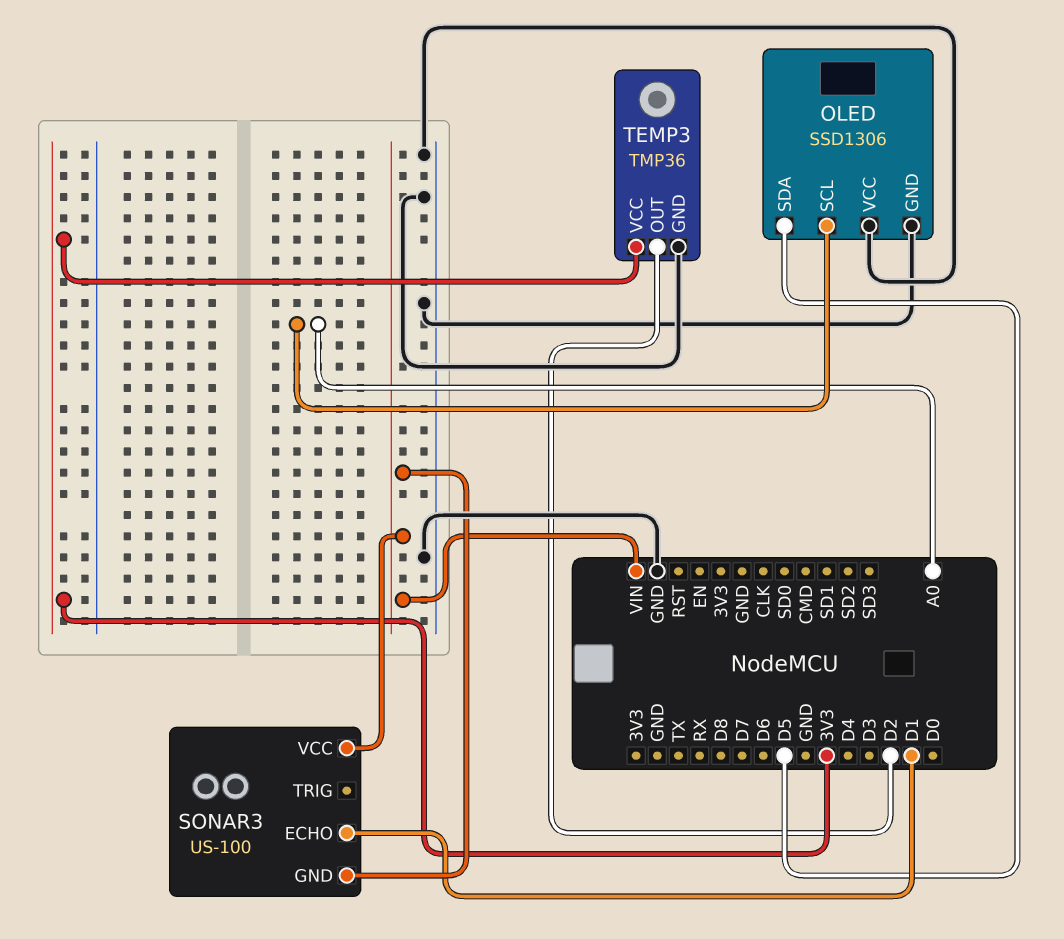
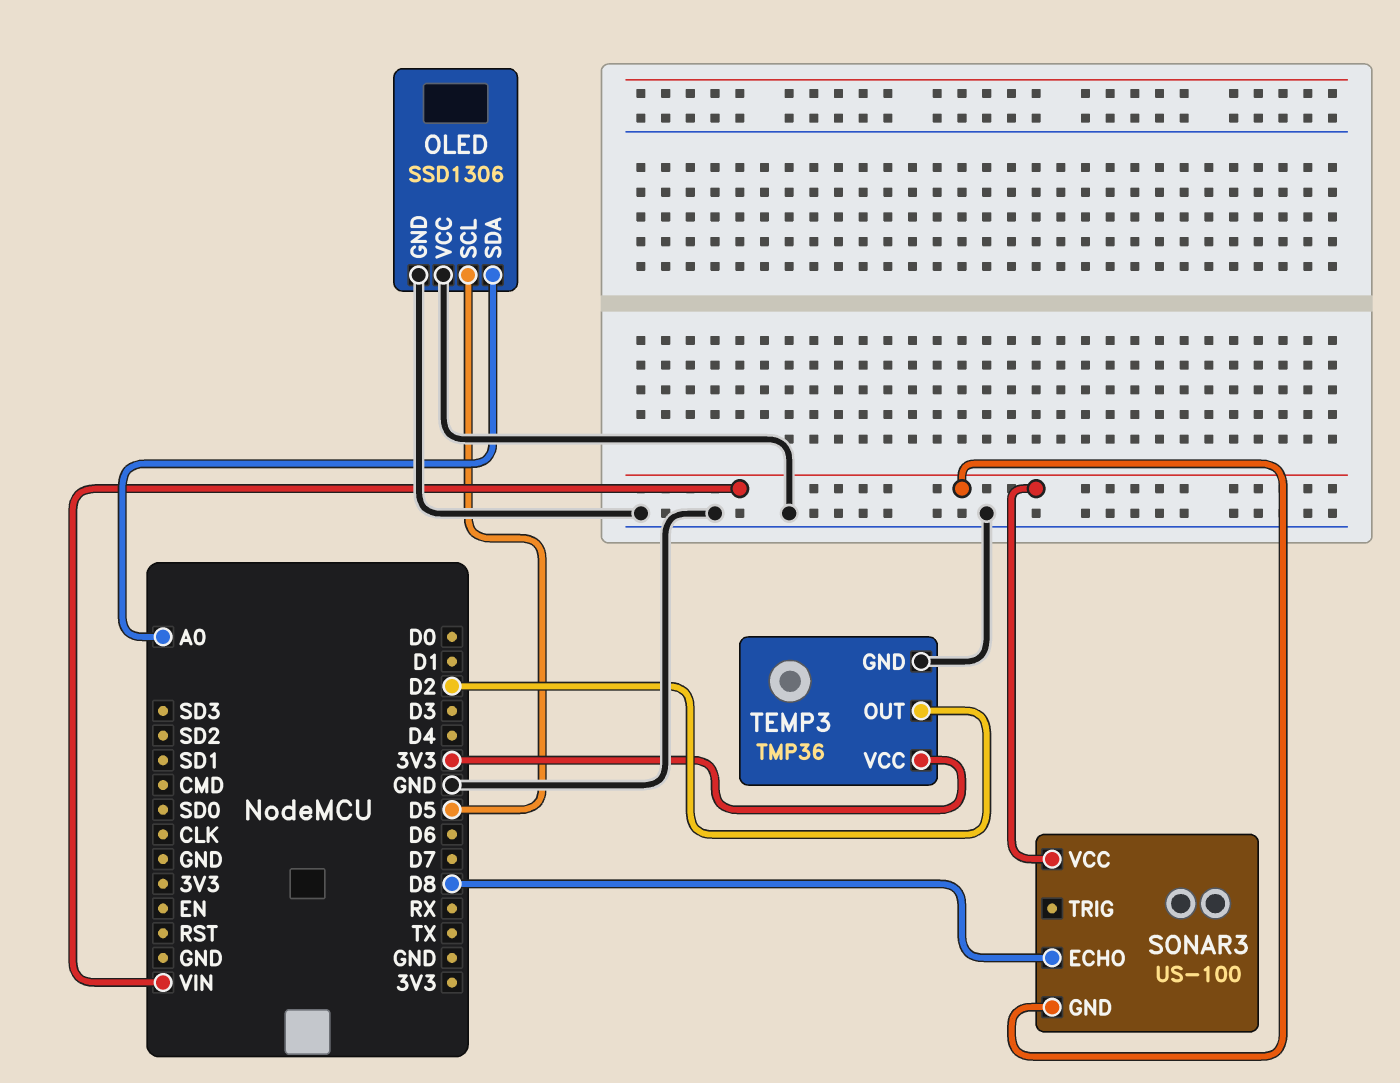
OLED pin SCL: A0 -> D5
OLED pin SDA: D5 -> A0
SONAR3 pin ECHO: D1 -> D8

